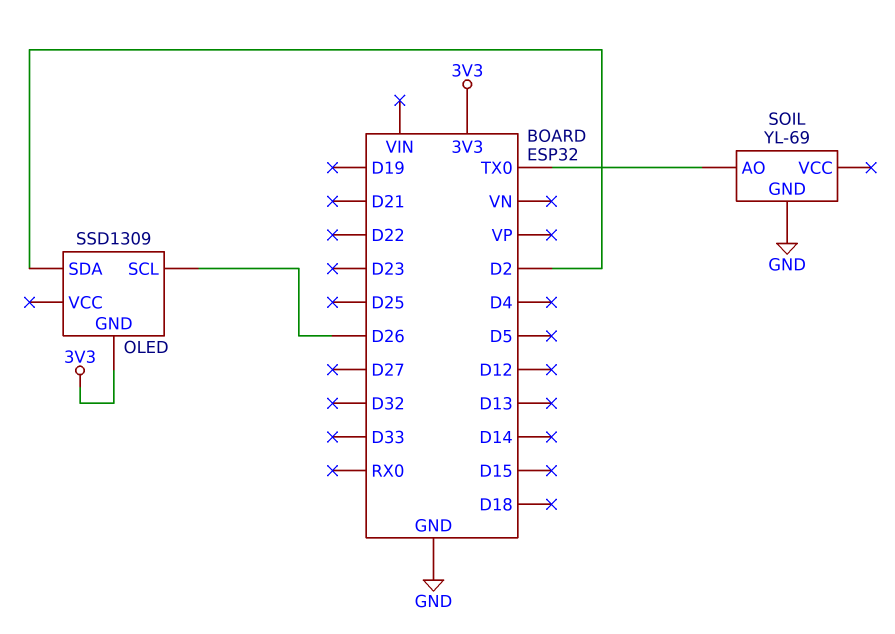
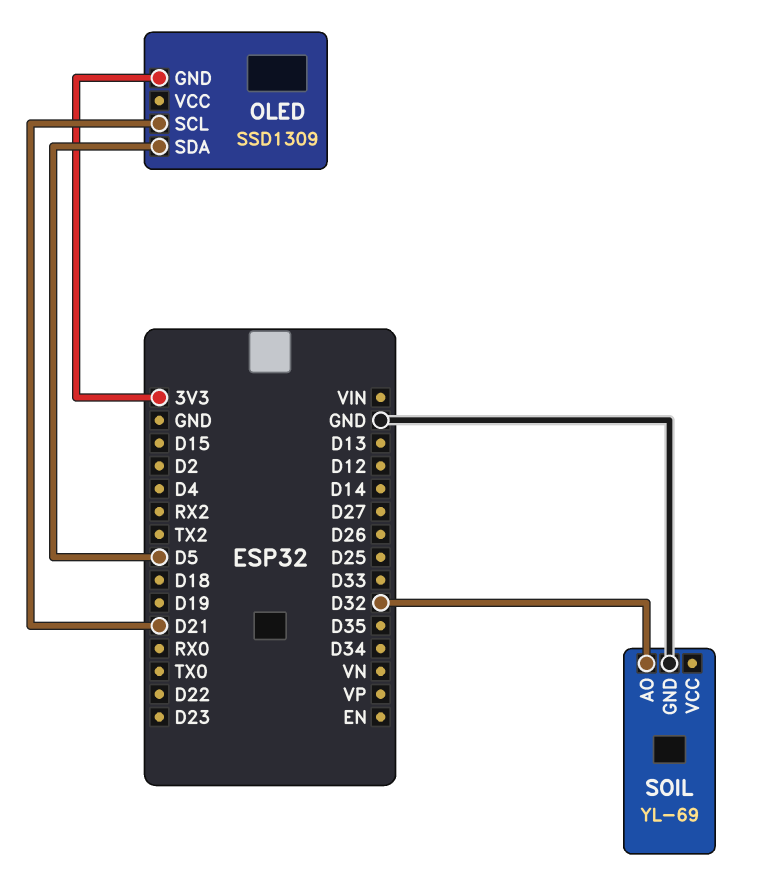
OLED pin SCL: D26 -> D21
OLED pin SDA: D2 -> D5
SOIL pin AO: TX0 -> D32

